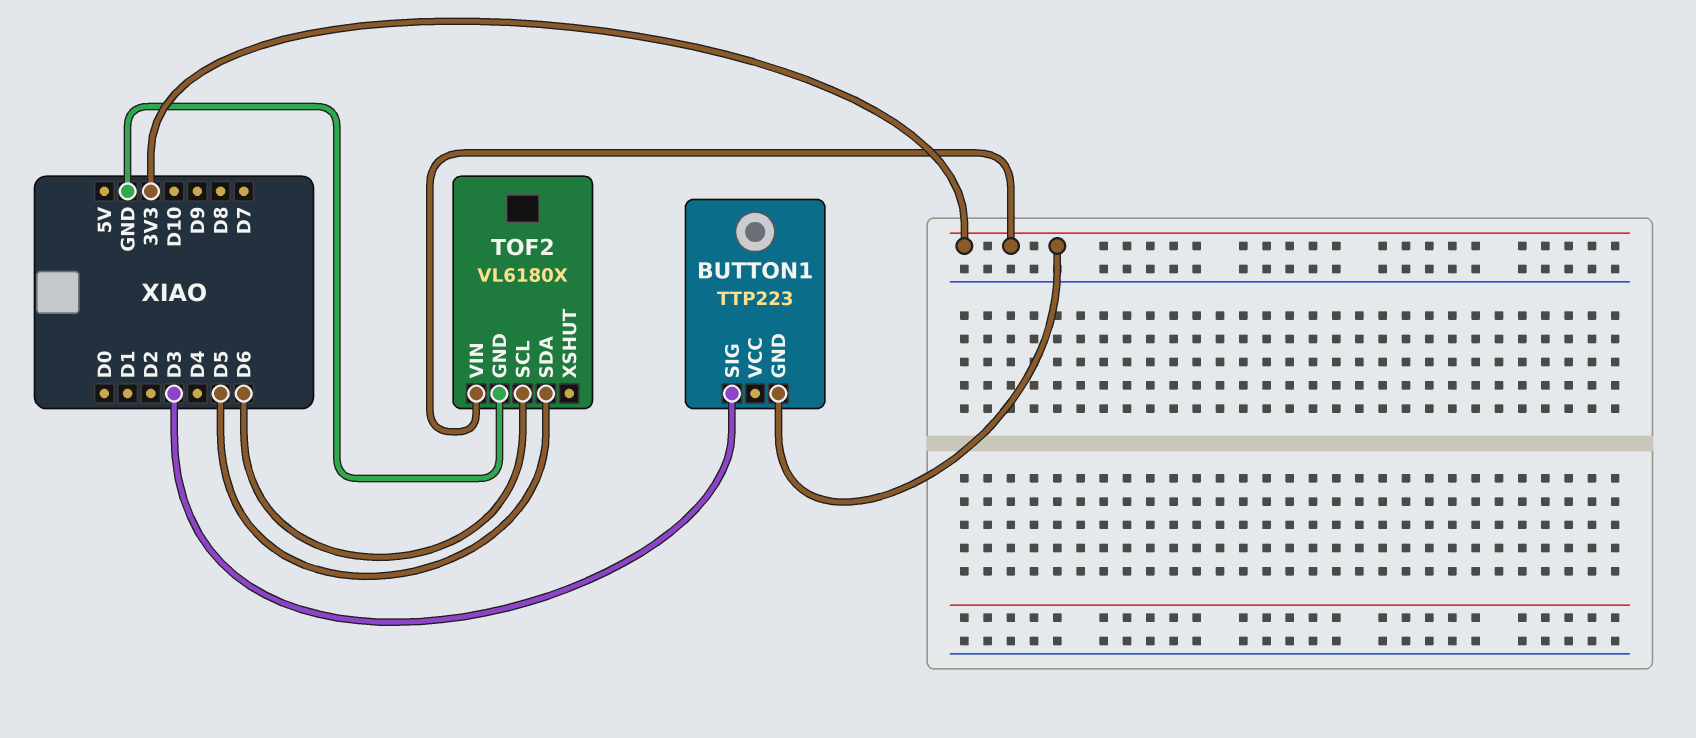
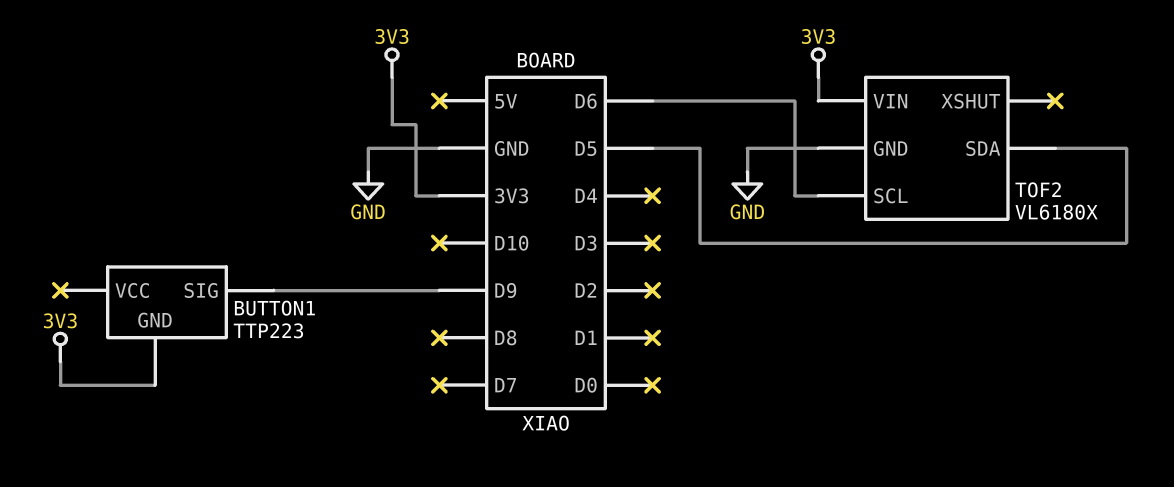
BUTTON1 pin SIG: D3 -> D9

